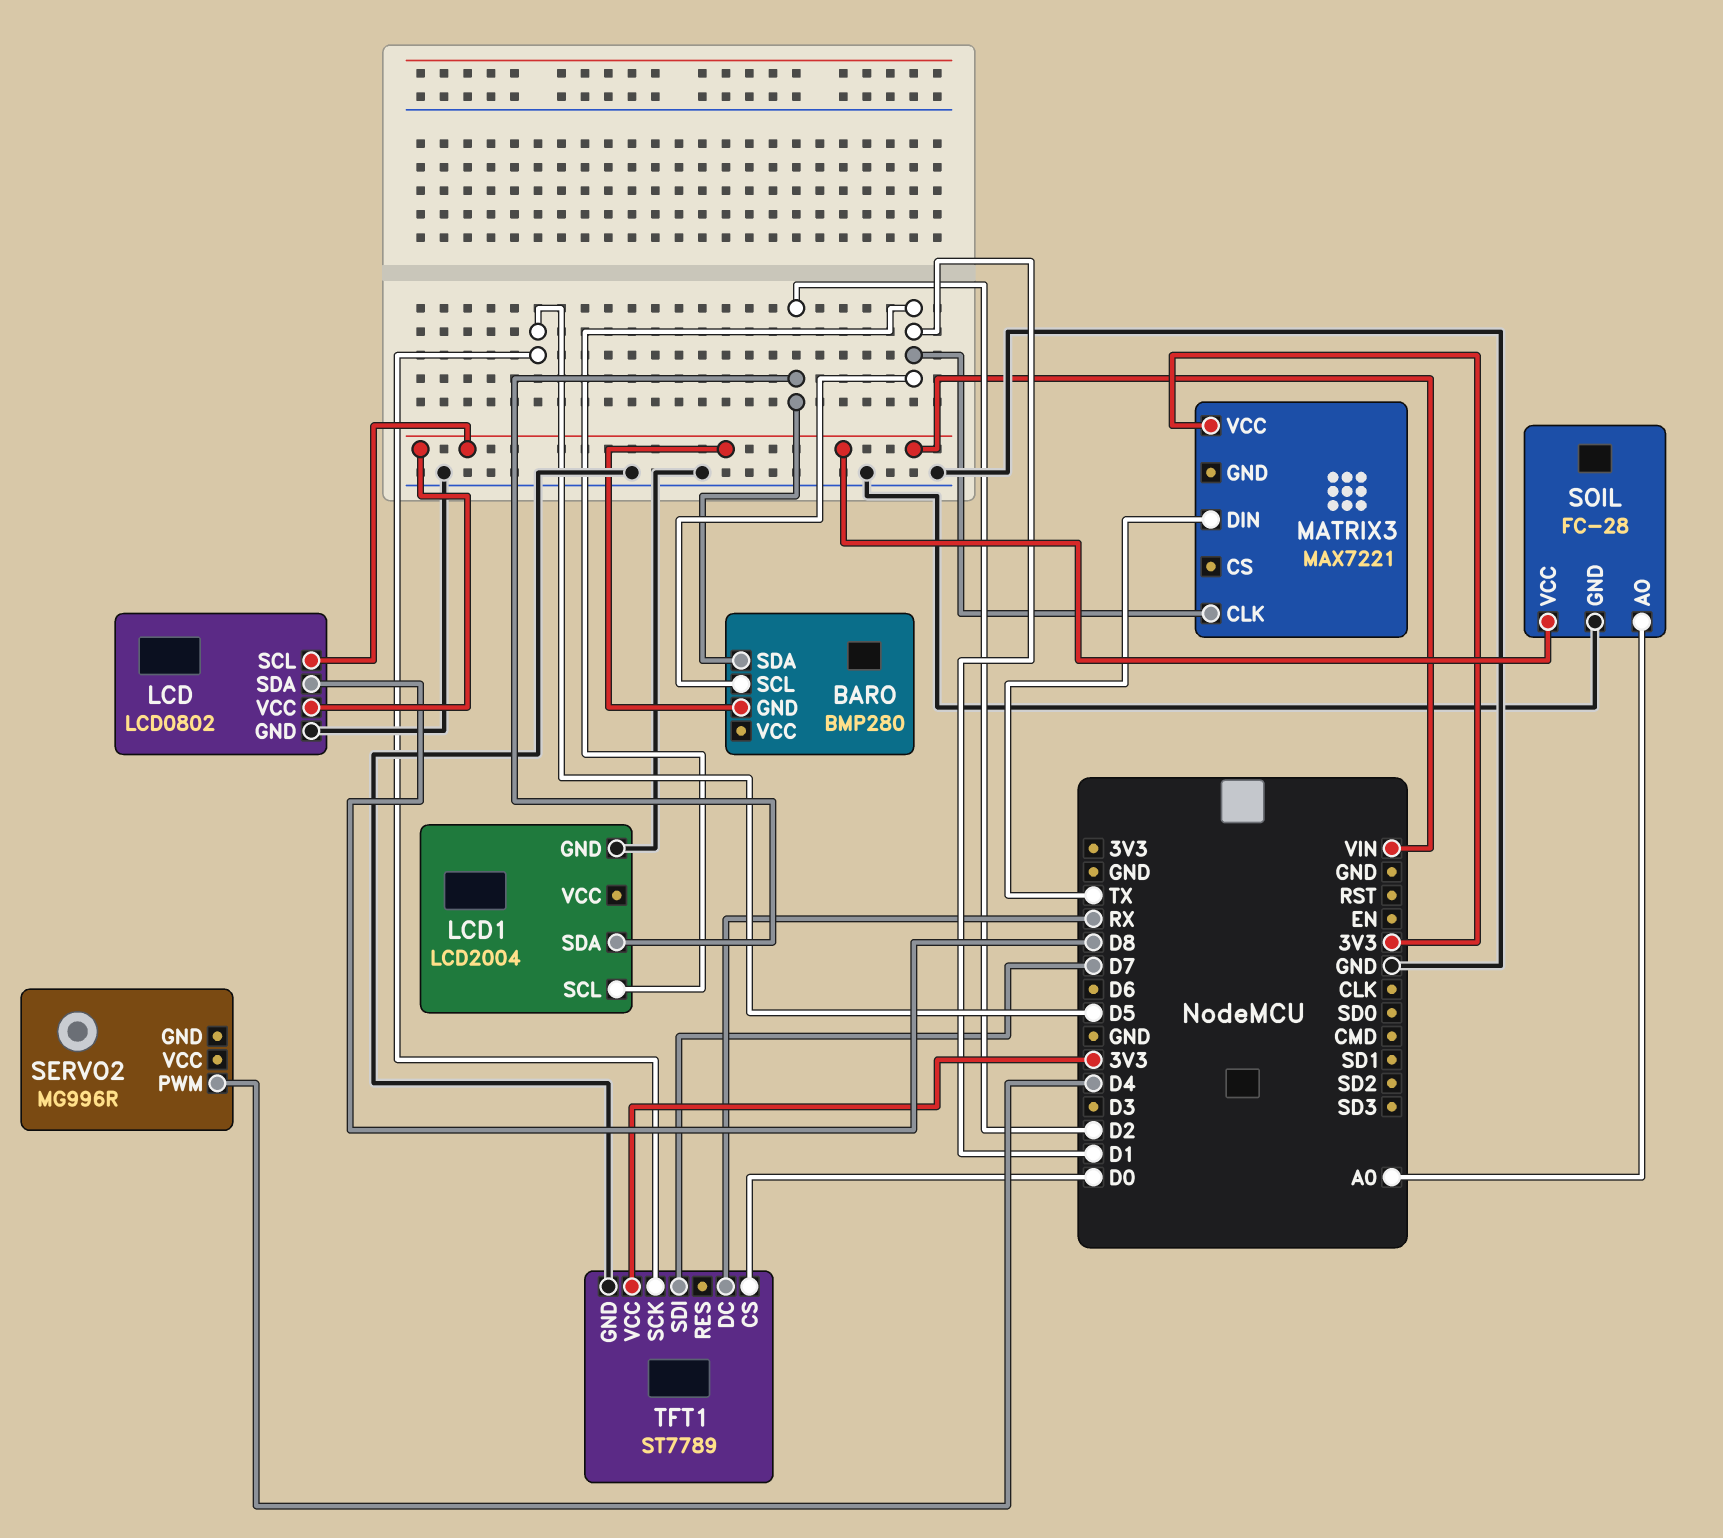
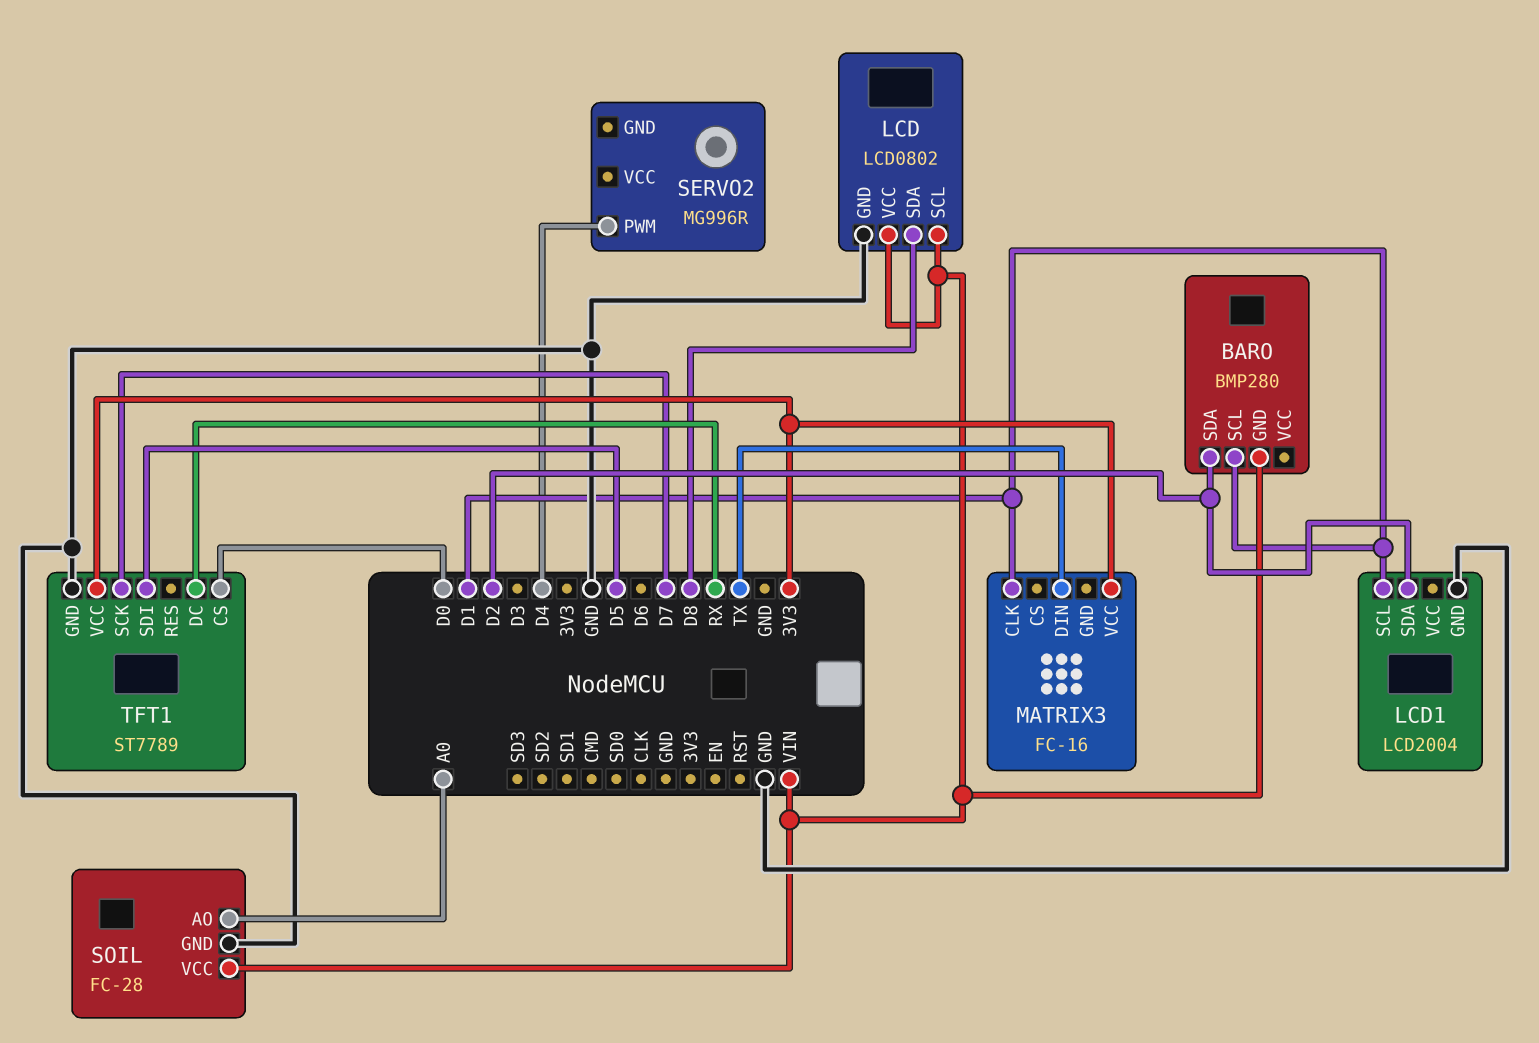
MATRIX3: MAX7221 -> FC-16
TFT1 pin SCK: D5 -> D7
TFT1 pin SDI: D7 -> D5

